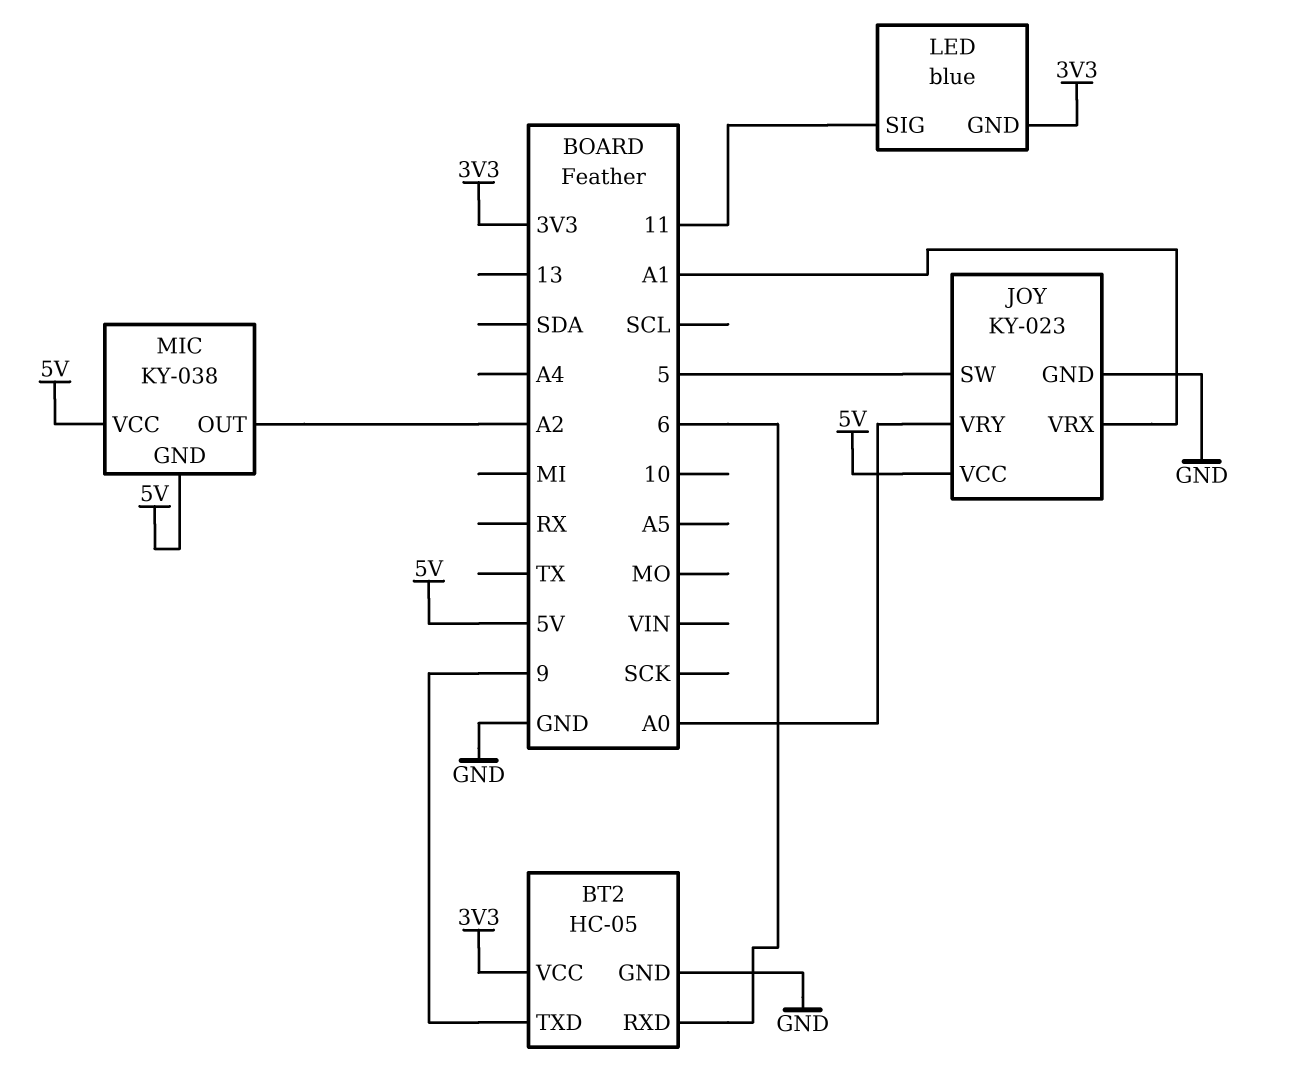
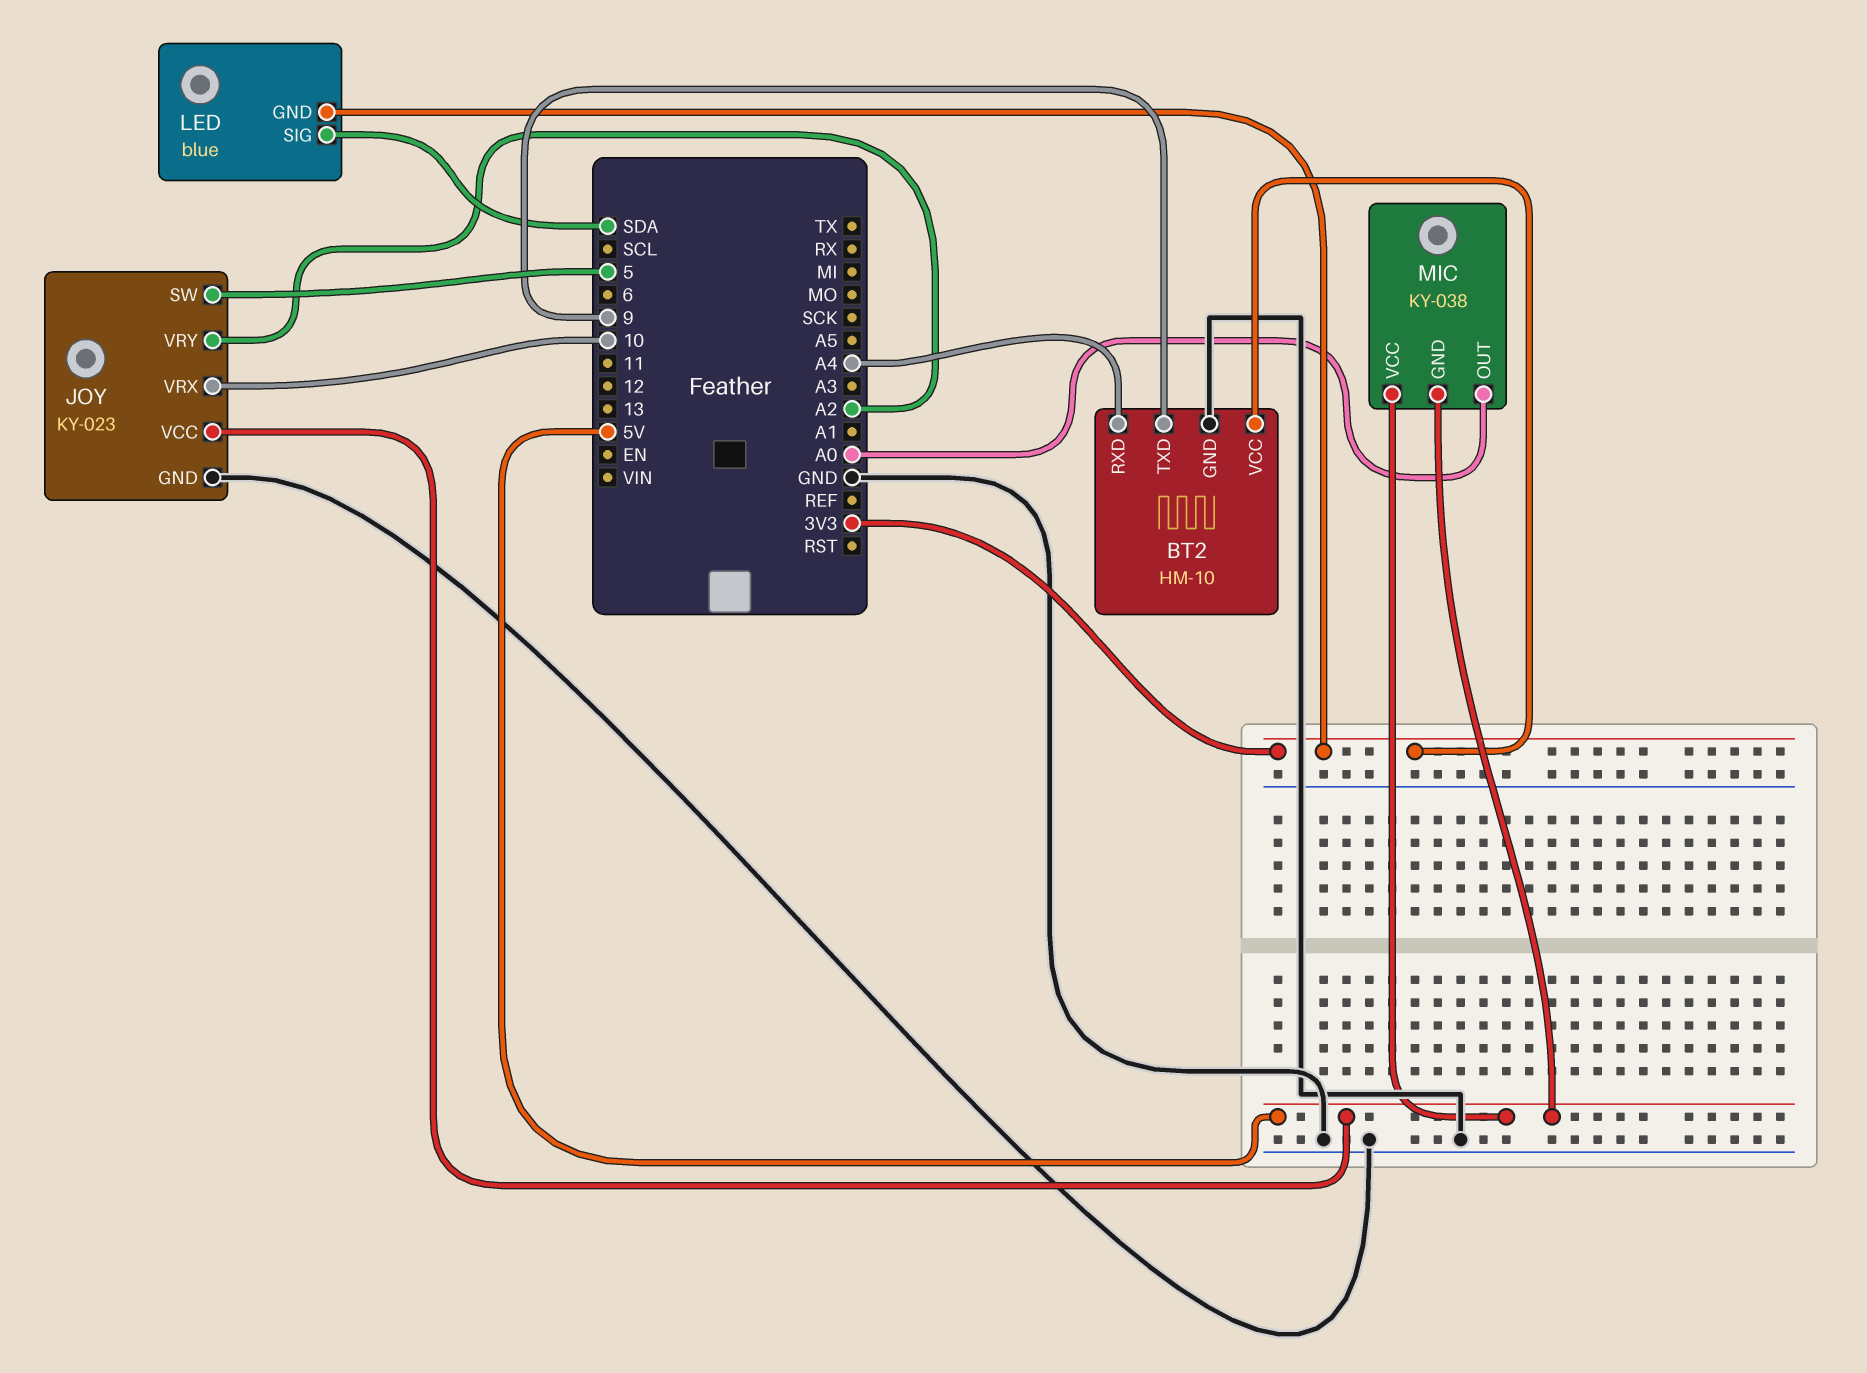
BT2: HC-05 -> HM-10
BT2 pin RXD: 6 -> A4
JOY pin VRX: A1 -> 10
JOY pin VRY: A0 -> A2
LED pin SIG: 11 -> SDA
MIC pin OUT: A2 -> A0

